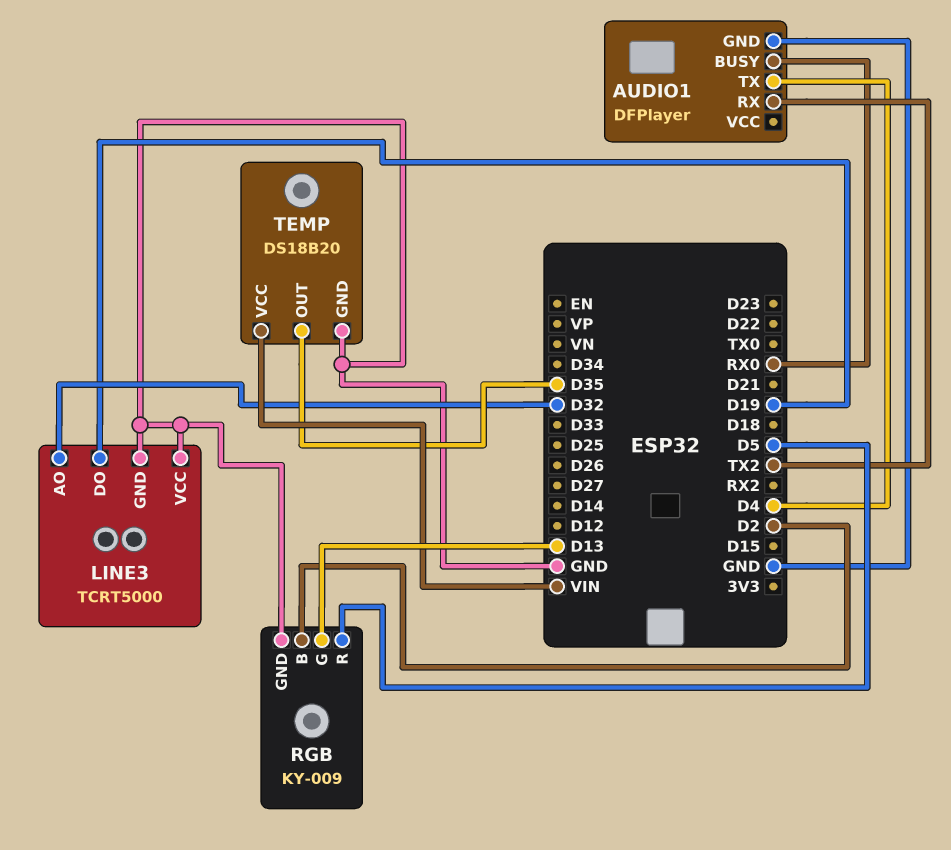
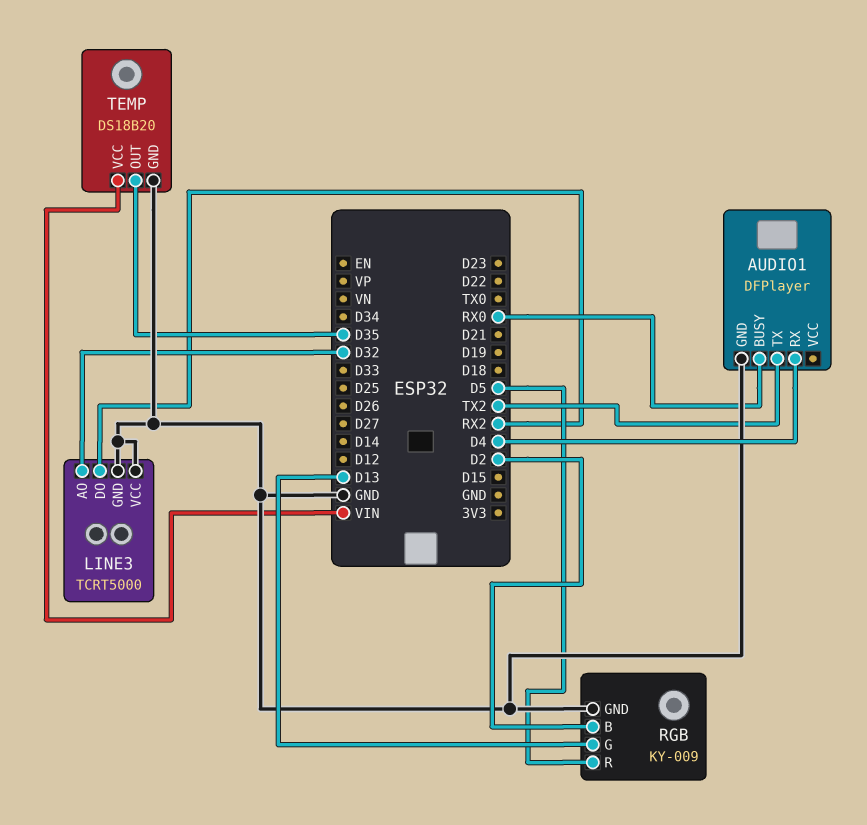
AUDIO1 pin RX: TX2 -> D4
AUDIO1 pin TX: D4 -> TX2
LINE3 pin DO: D19 -> RX2

